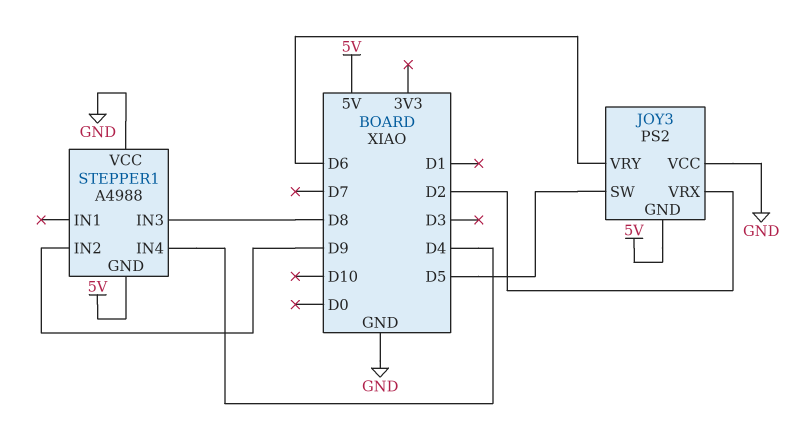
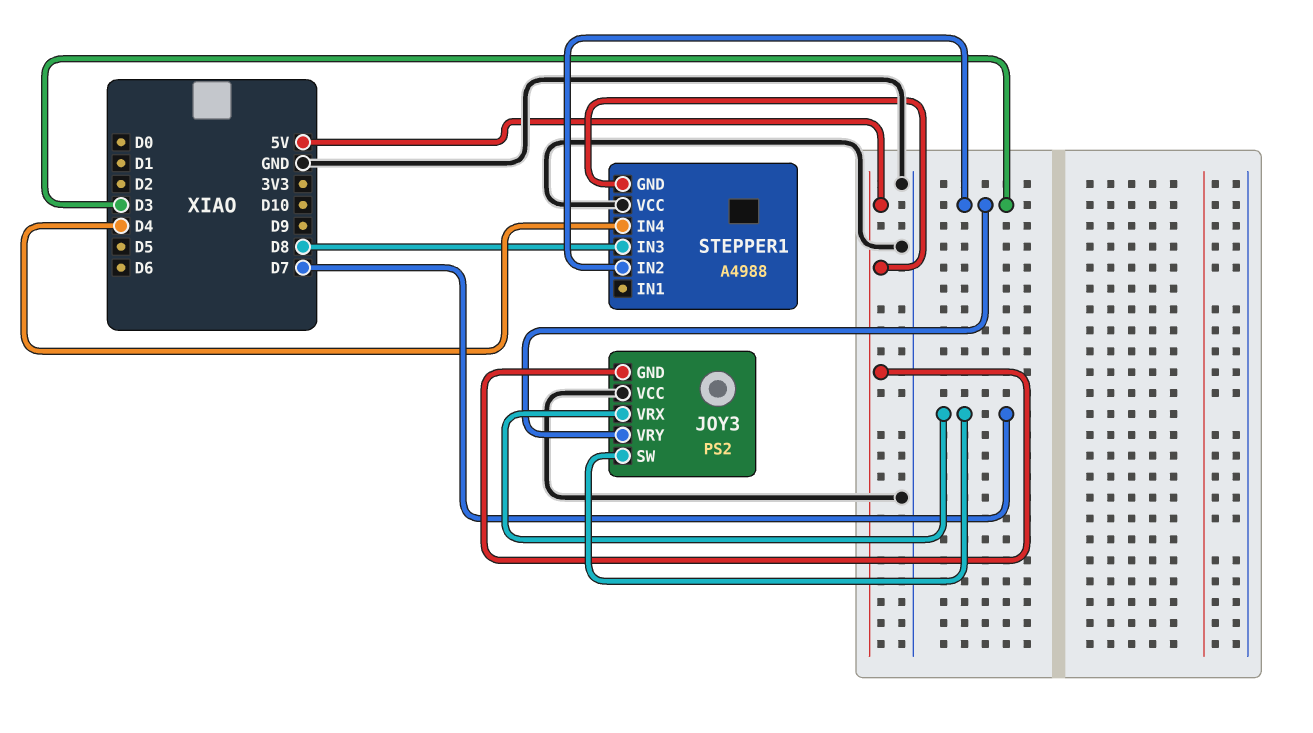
JOY3 pin SW: D5 -> D7
JOY3 pin VRX: D2 -> D7
JOY3 pin VRY: D6 -> D3
STEPPER1 pin IN2: D9 -> D3

